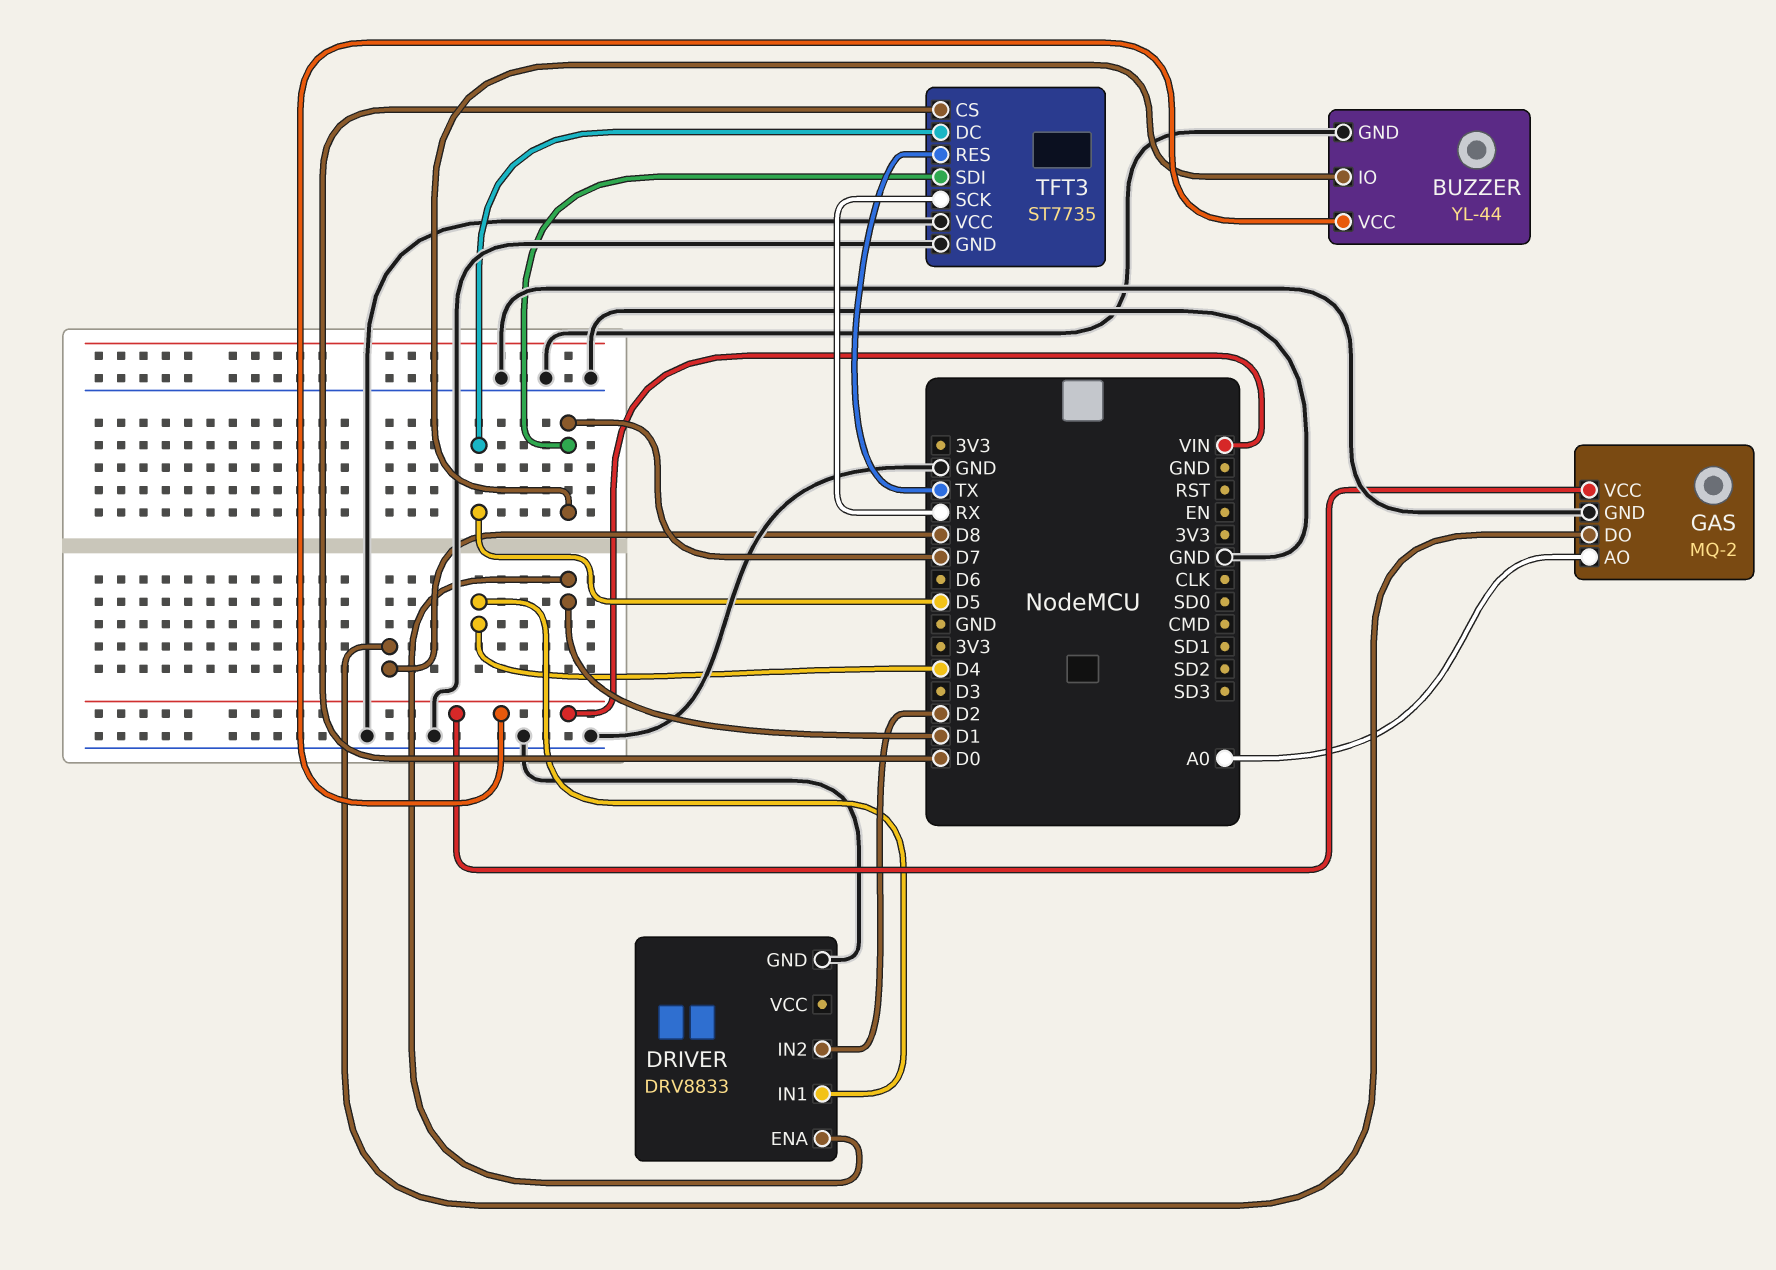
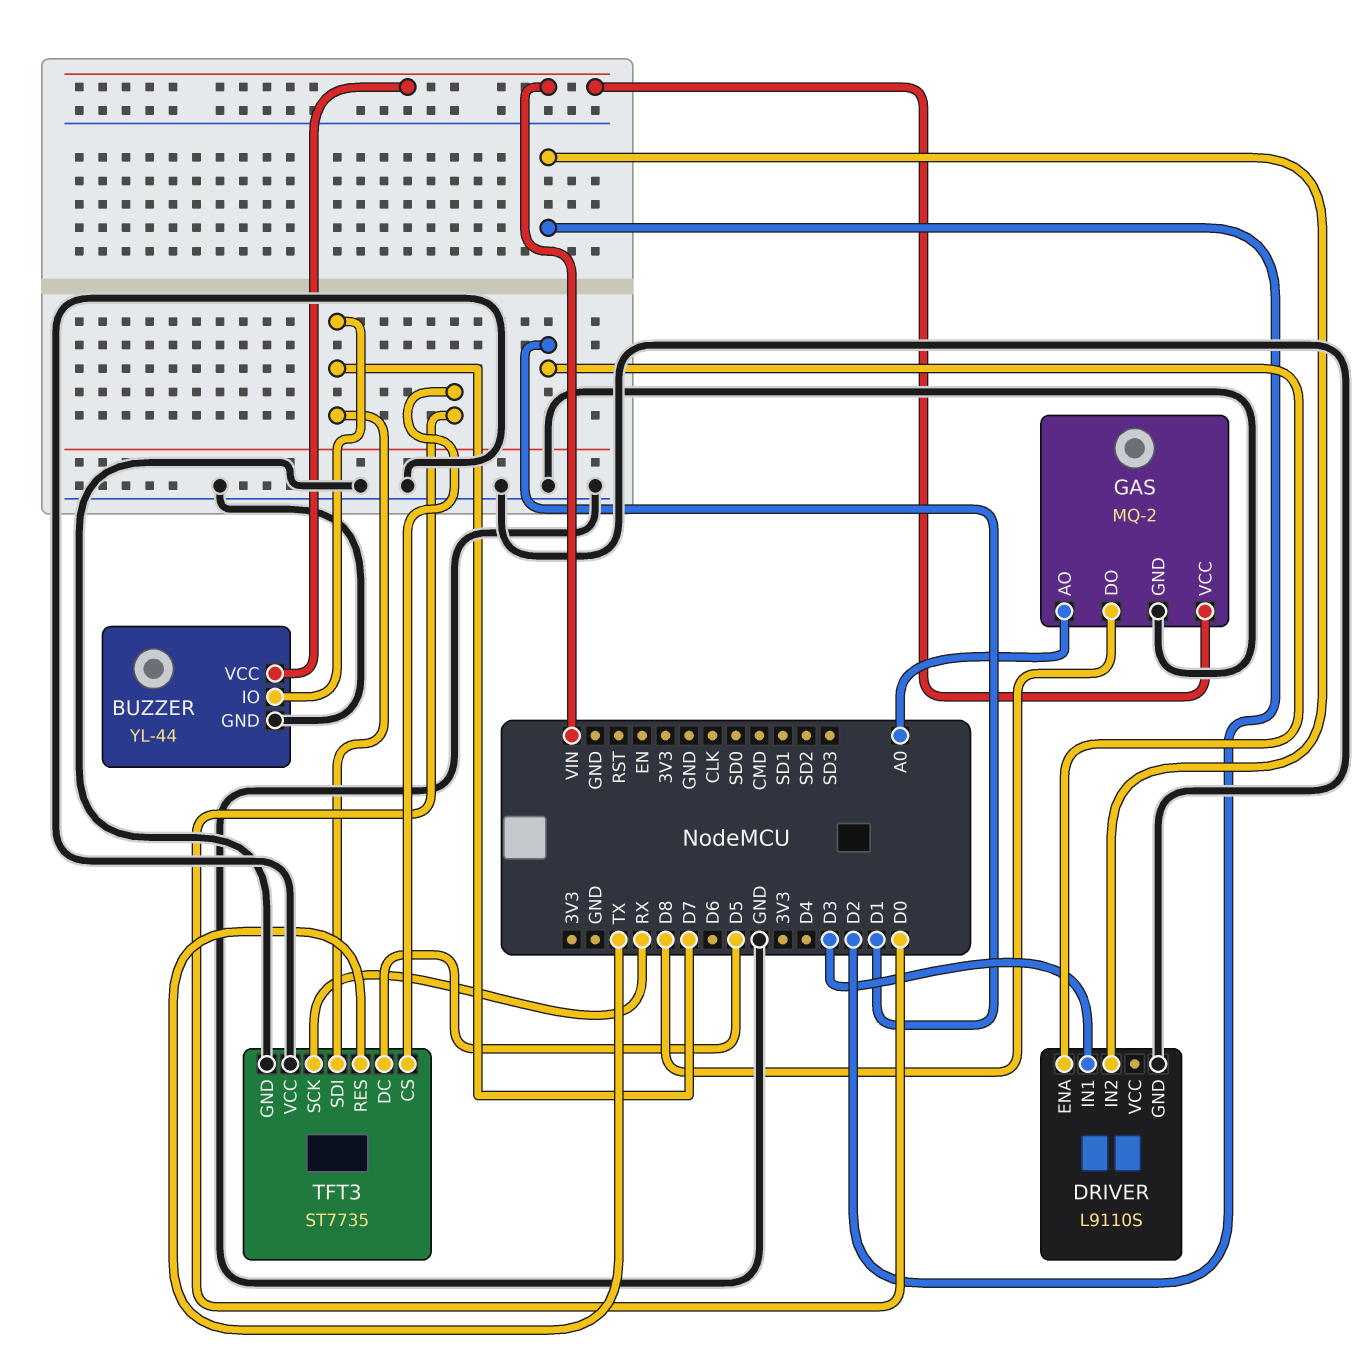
DRIVER: DRV8833 -> L9110S
DRIVER pin IN1: D4 -> D3

